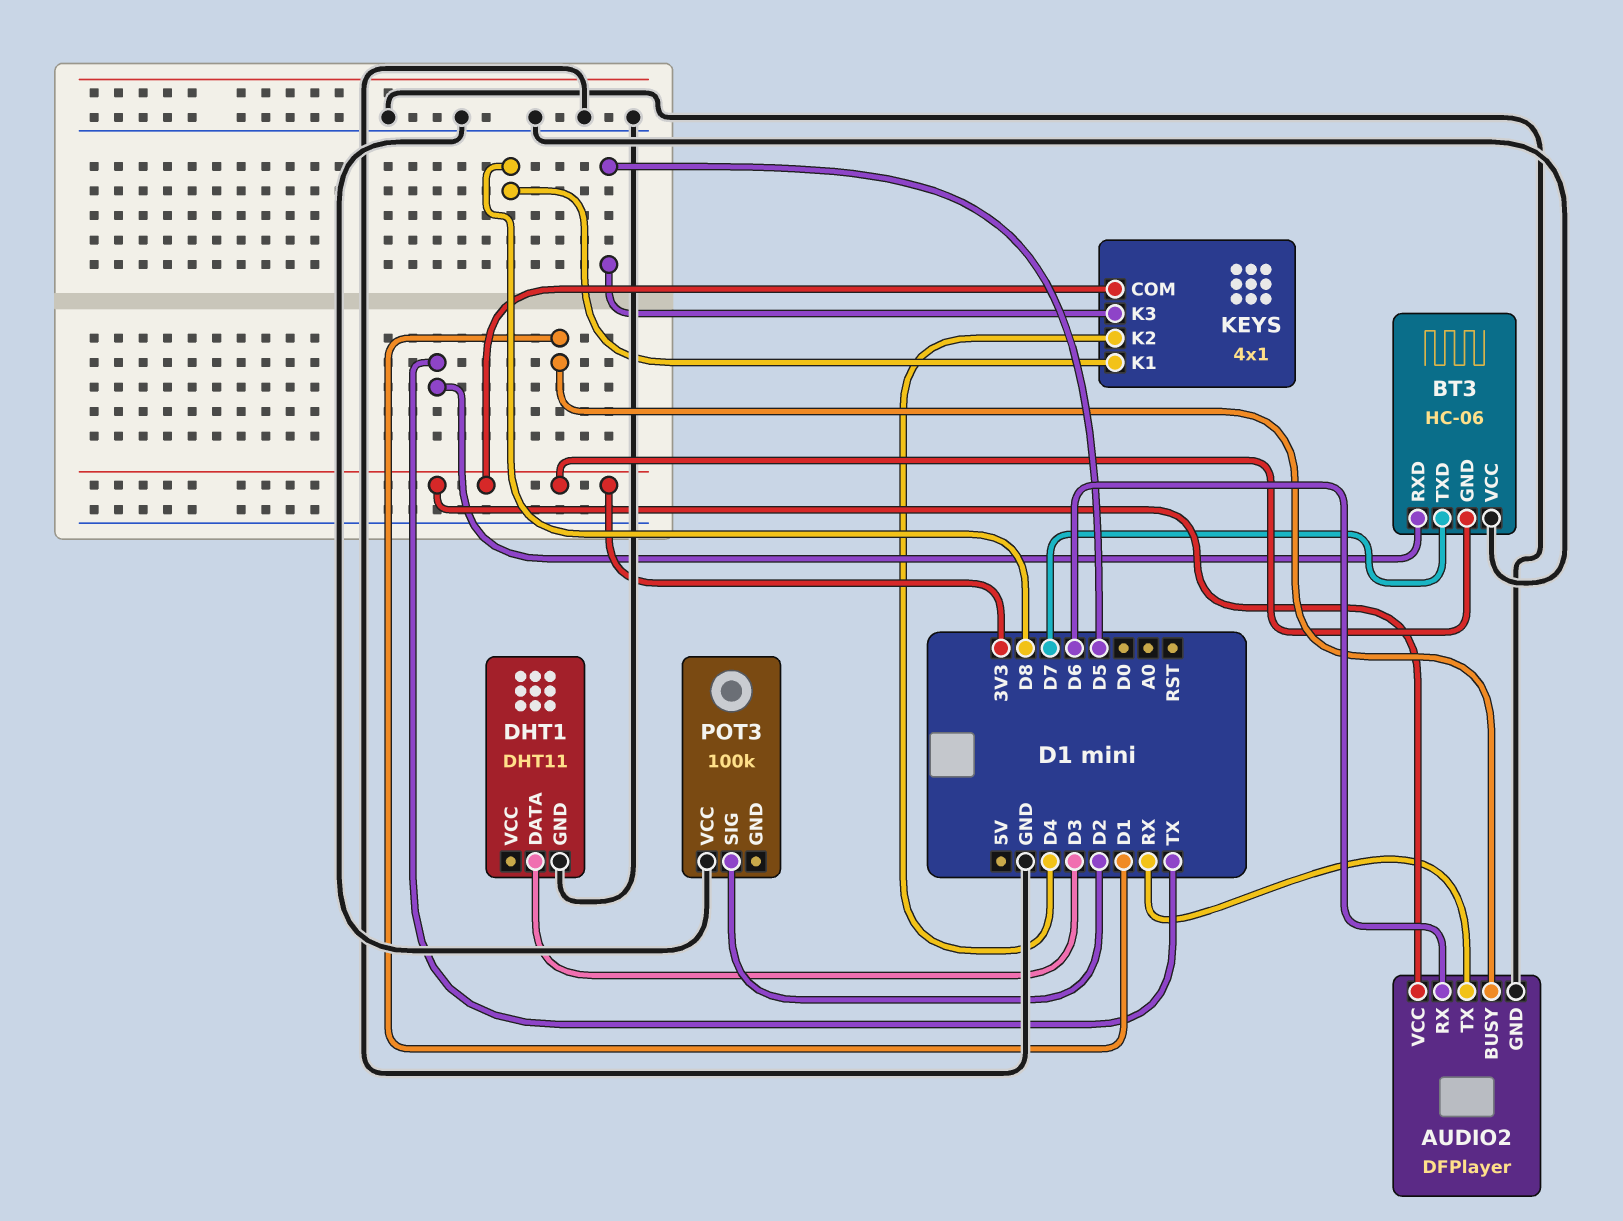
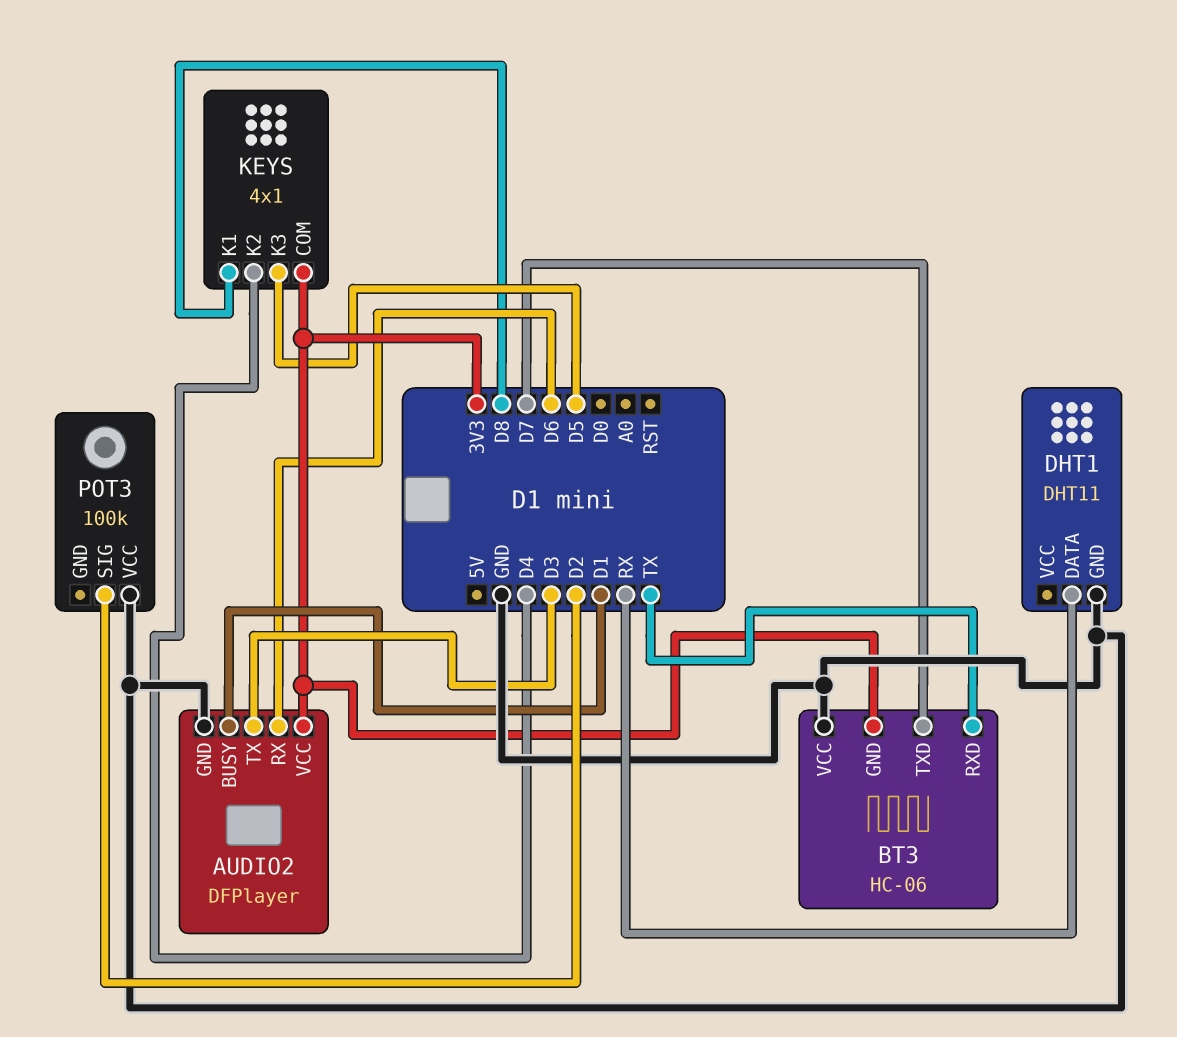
AUDIO2 pin TX: RX -> D3
DHT1 pin DATA: D3 -> RX

